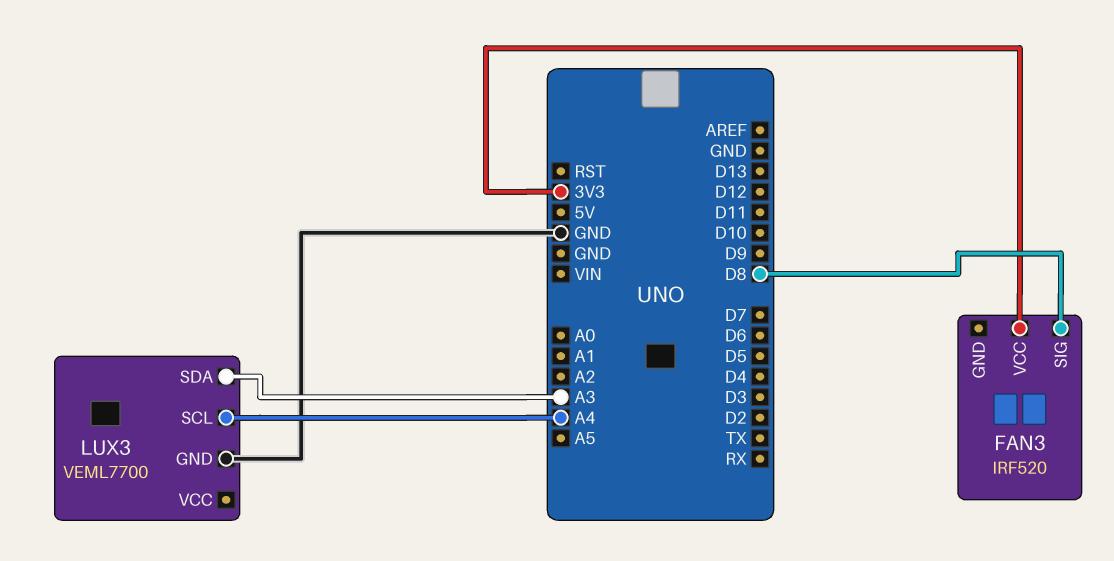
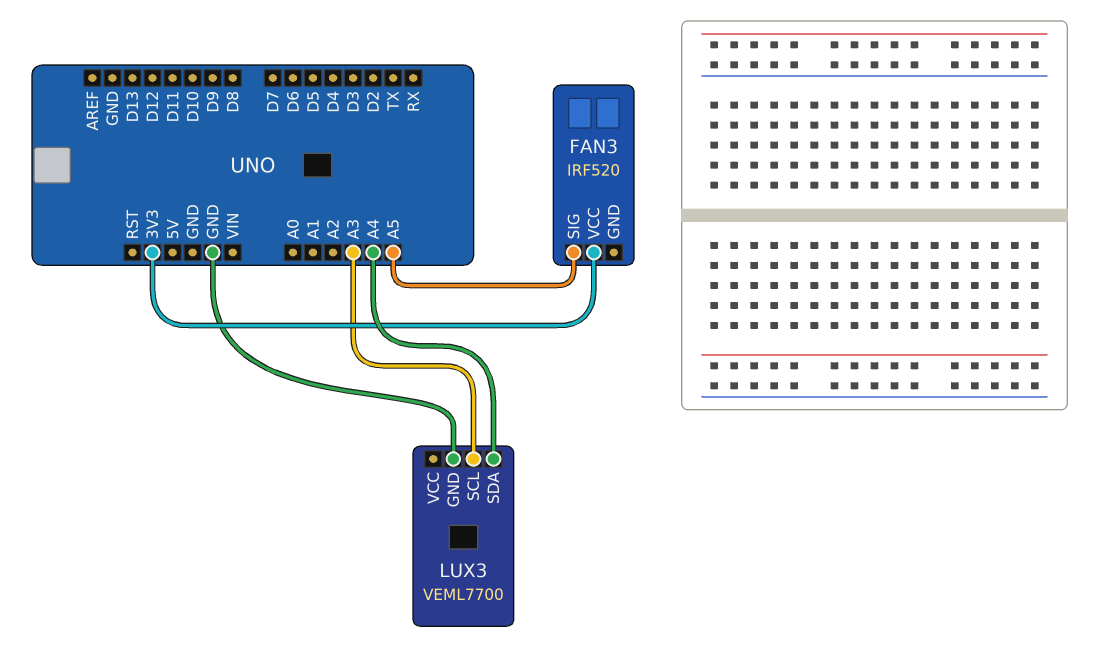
FAN3 pin SIG: D8 -> A5
LUX3 pin SCL: A4 -> A3
LUX3 pin SDA: A3 -> A4

